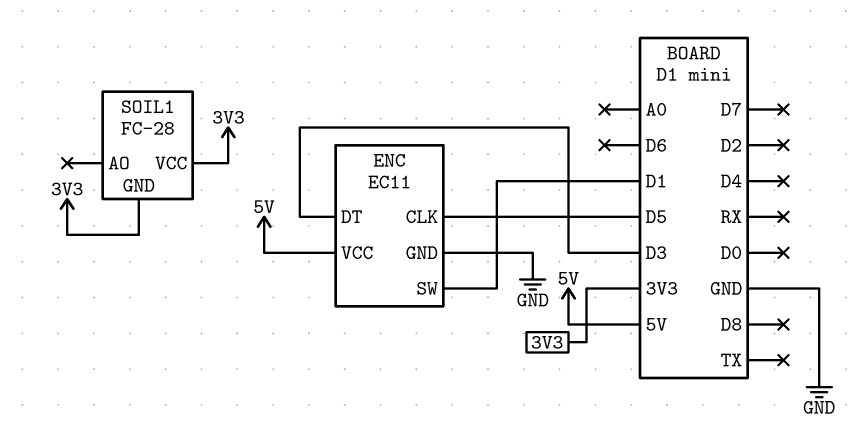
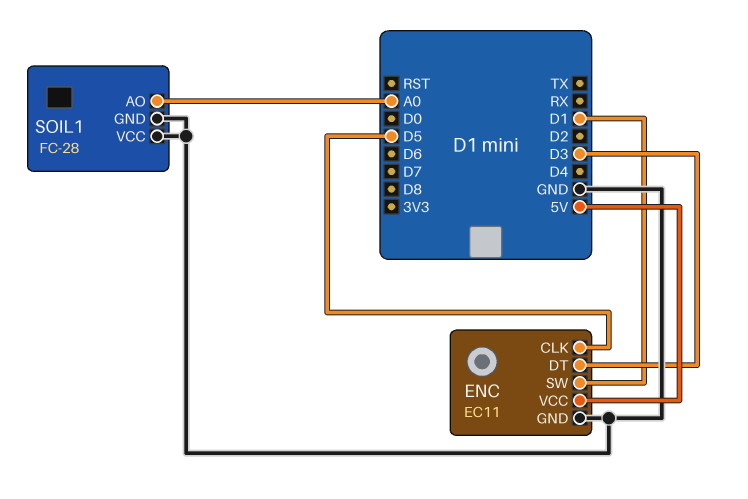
SOIL1 pin AO: none -> A0
SOIL1 pin GND: 3V3 -> GND
SOIL1 pin VCC: 3V3 -> GND

